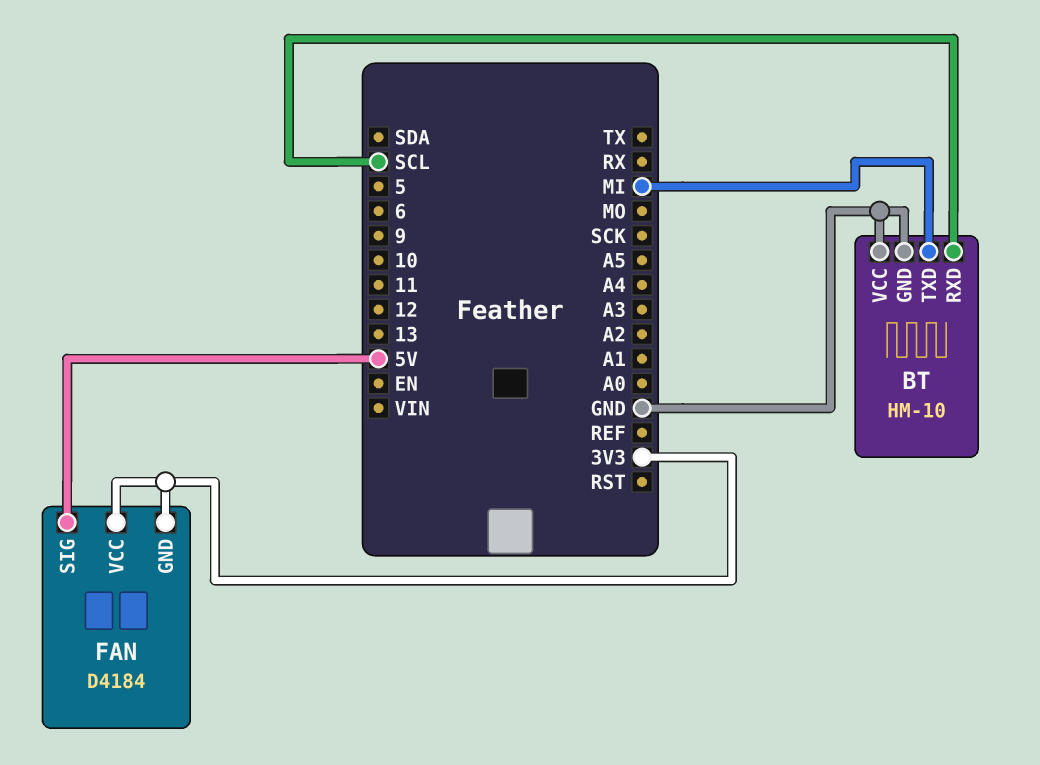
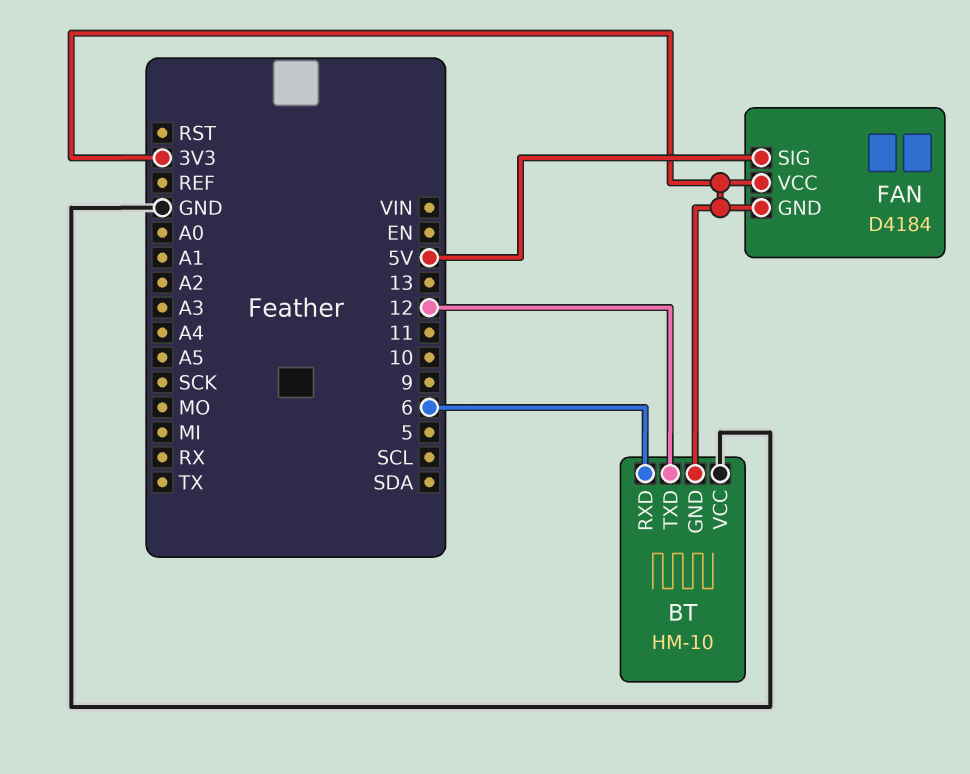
BT pin GND: GND -> 3V3
BT pin RXD: SCL -> 6
BT pin TXD: MI -> 12

